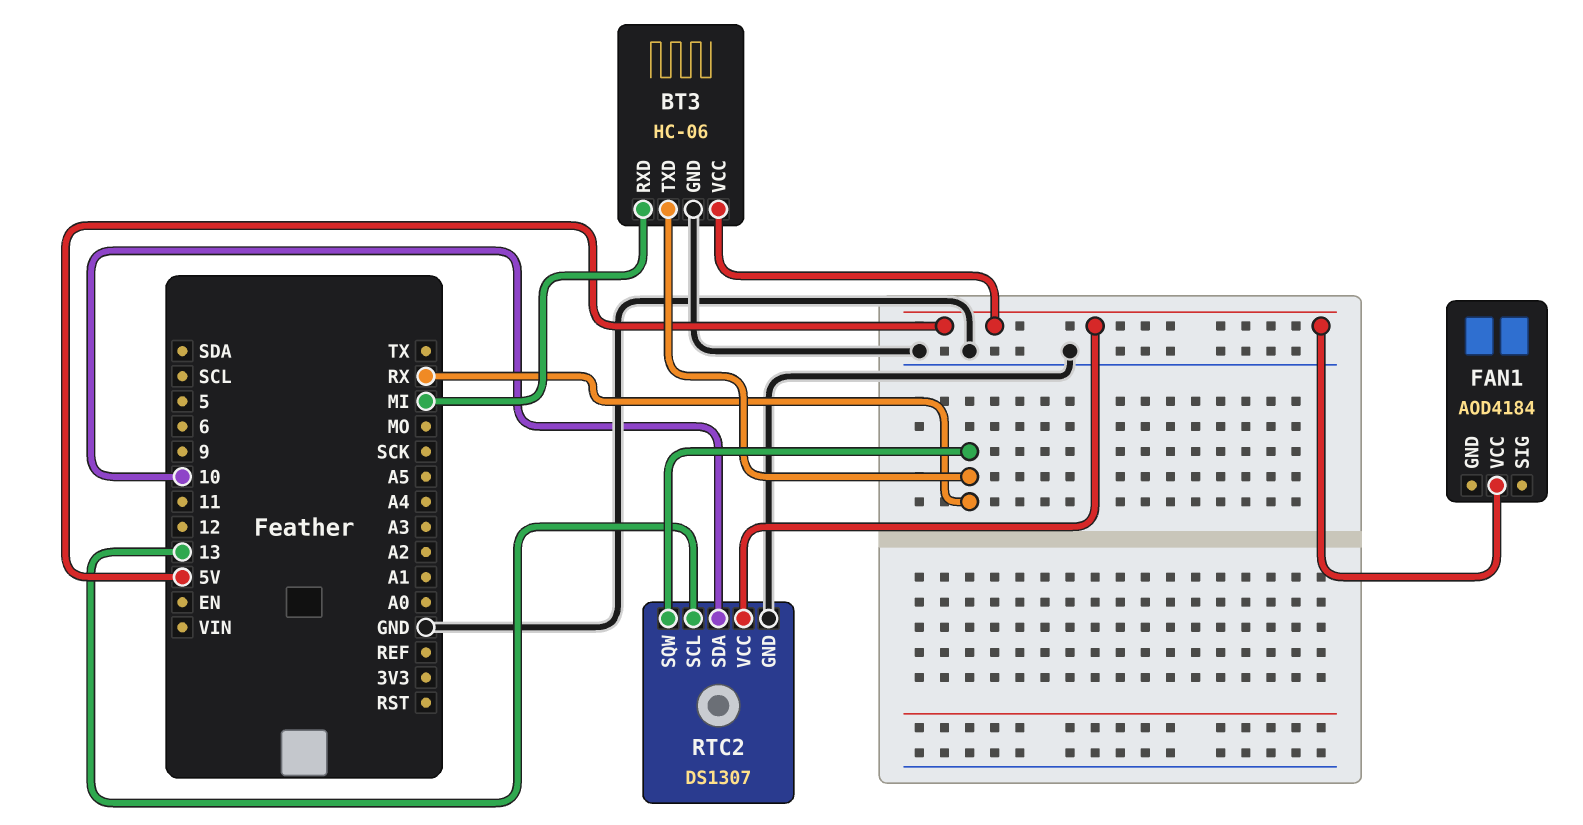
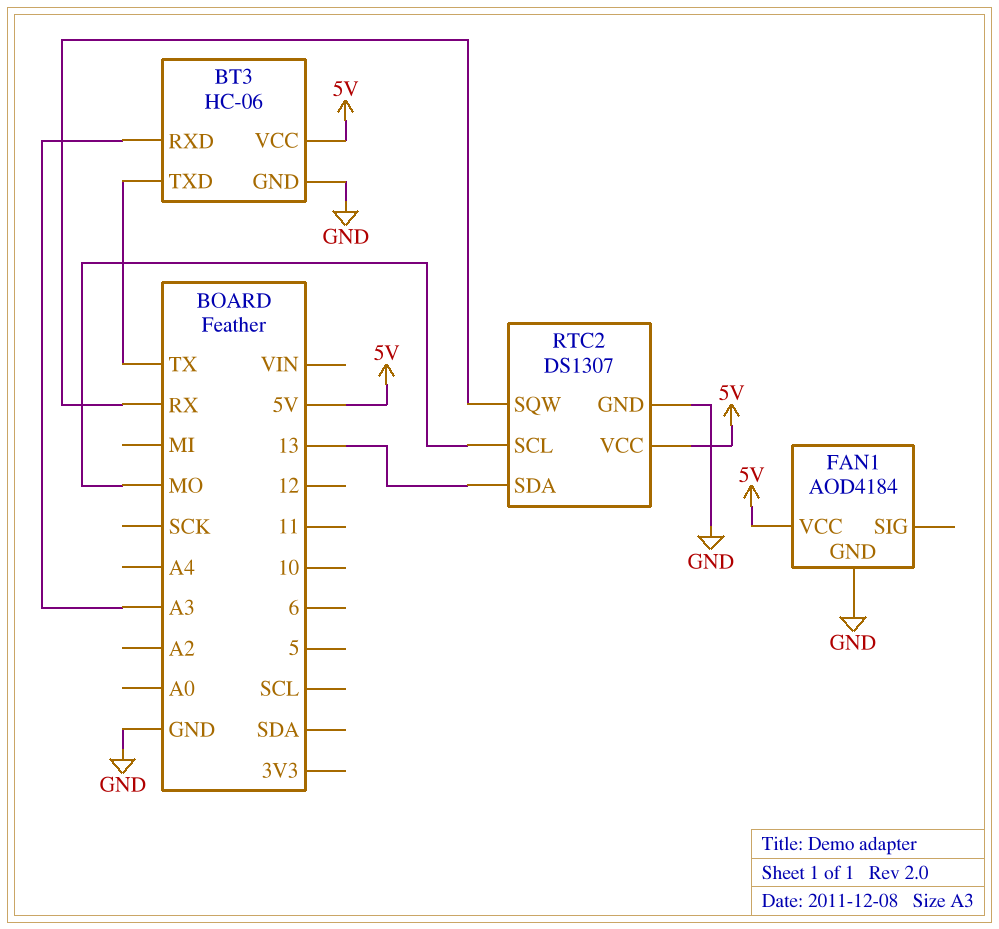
BT3 pin RXD: MI -> A3
BT3 pin TXD: RX -> TX
FAN1 pin GND: none -> GND
RTC2 pin SCL: 13 -> MO
RTC2 pin SDA: 10 -> 13

